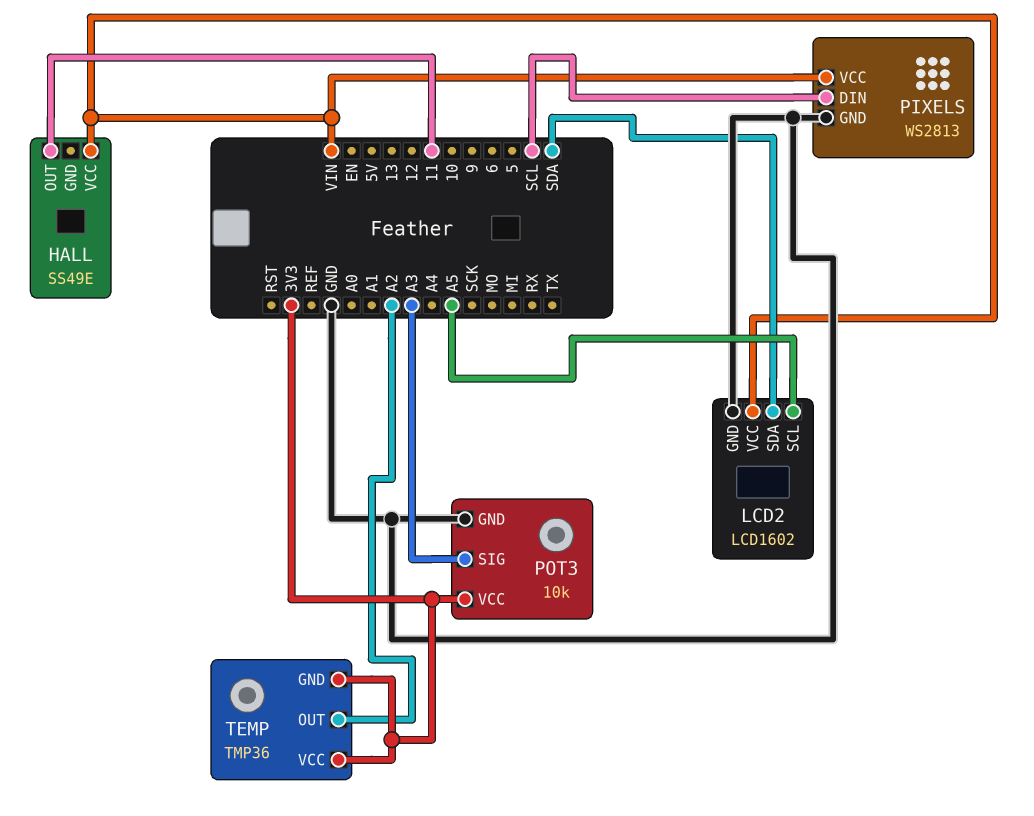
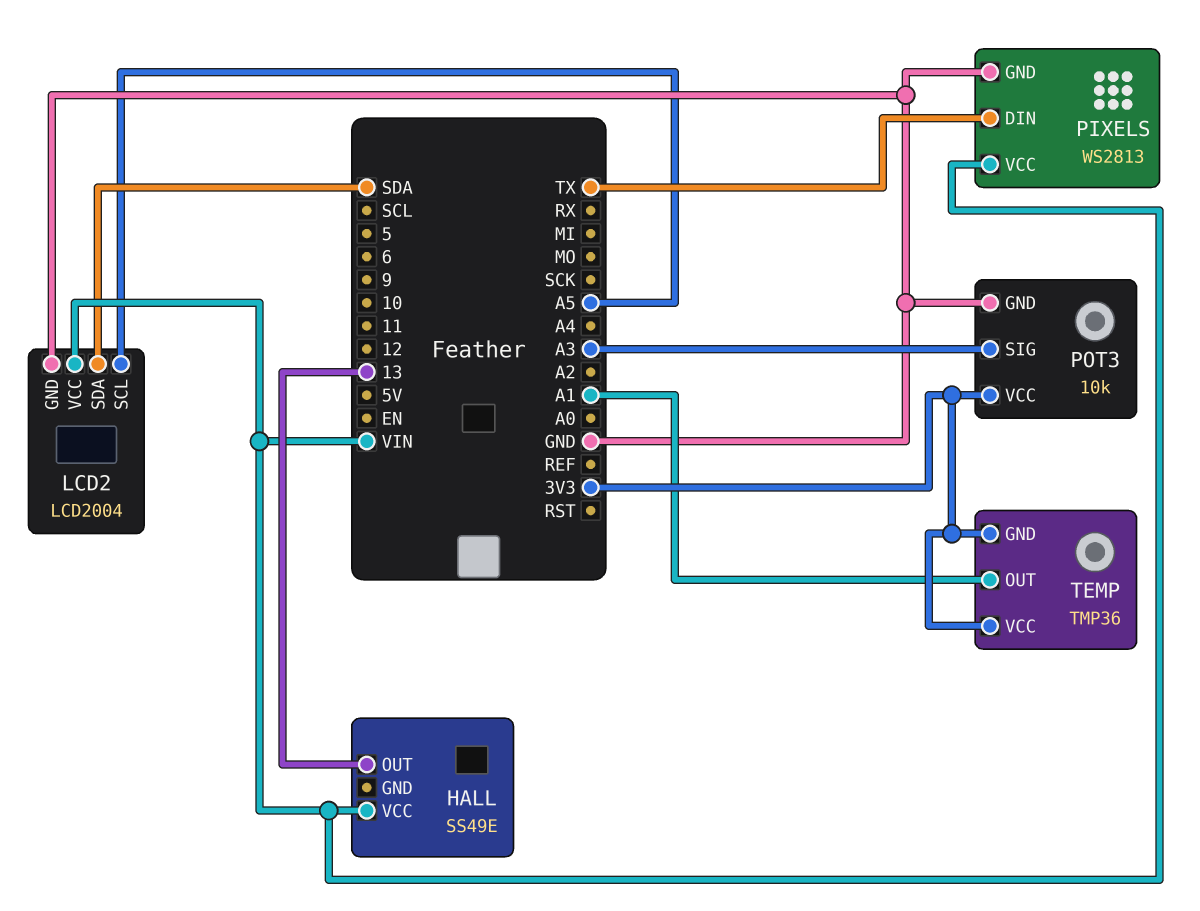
HALL pin OUT: 11 -> 13
LCD2: LCD1602 -> LCD2004
PIXELS pin DIN: SCL -> TX
TEMP pin OUT: A2 -> A1

